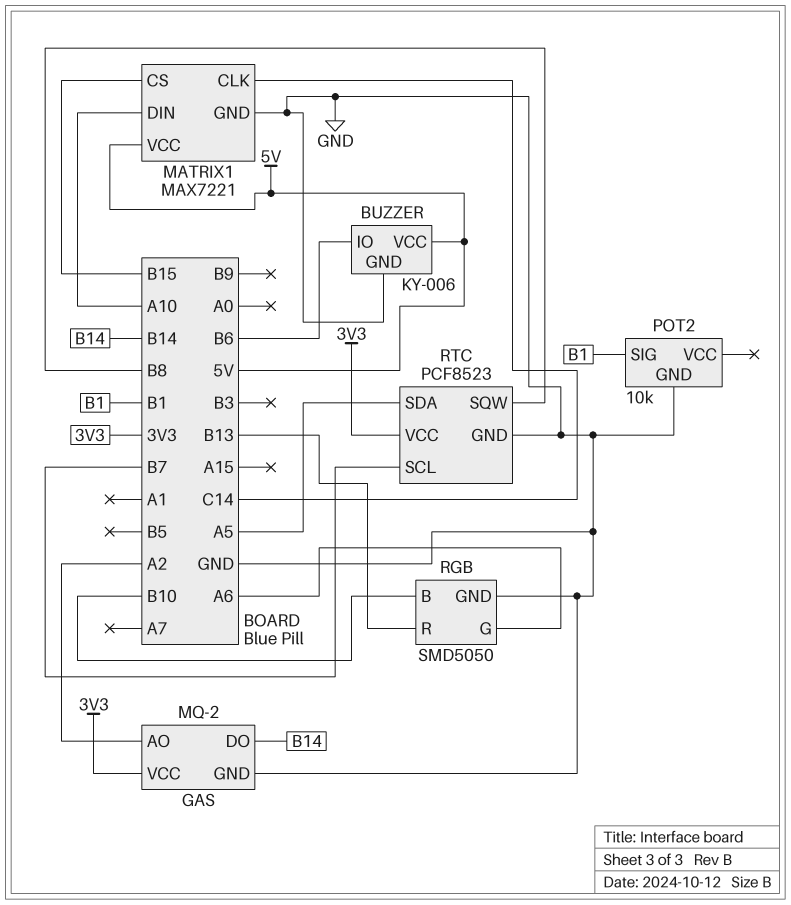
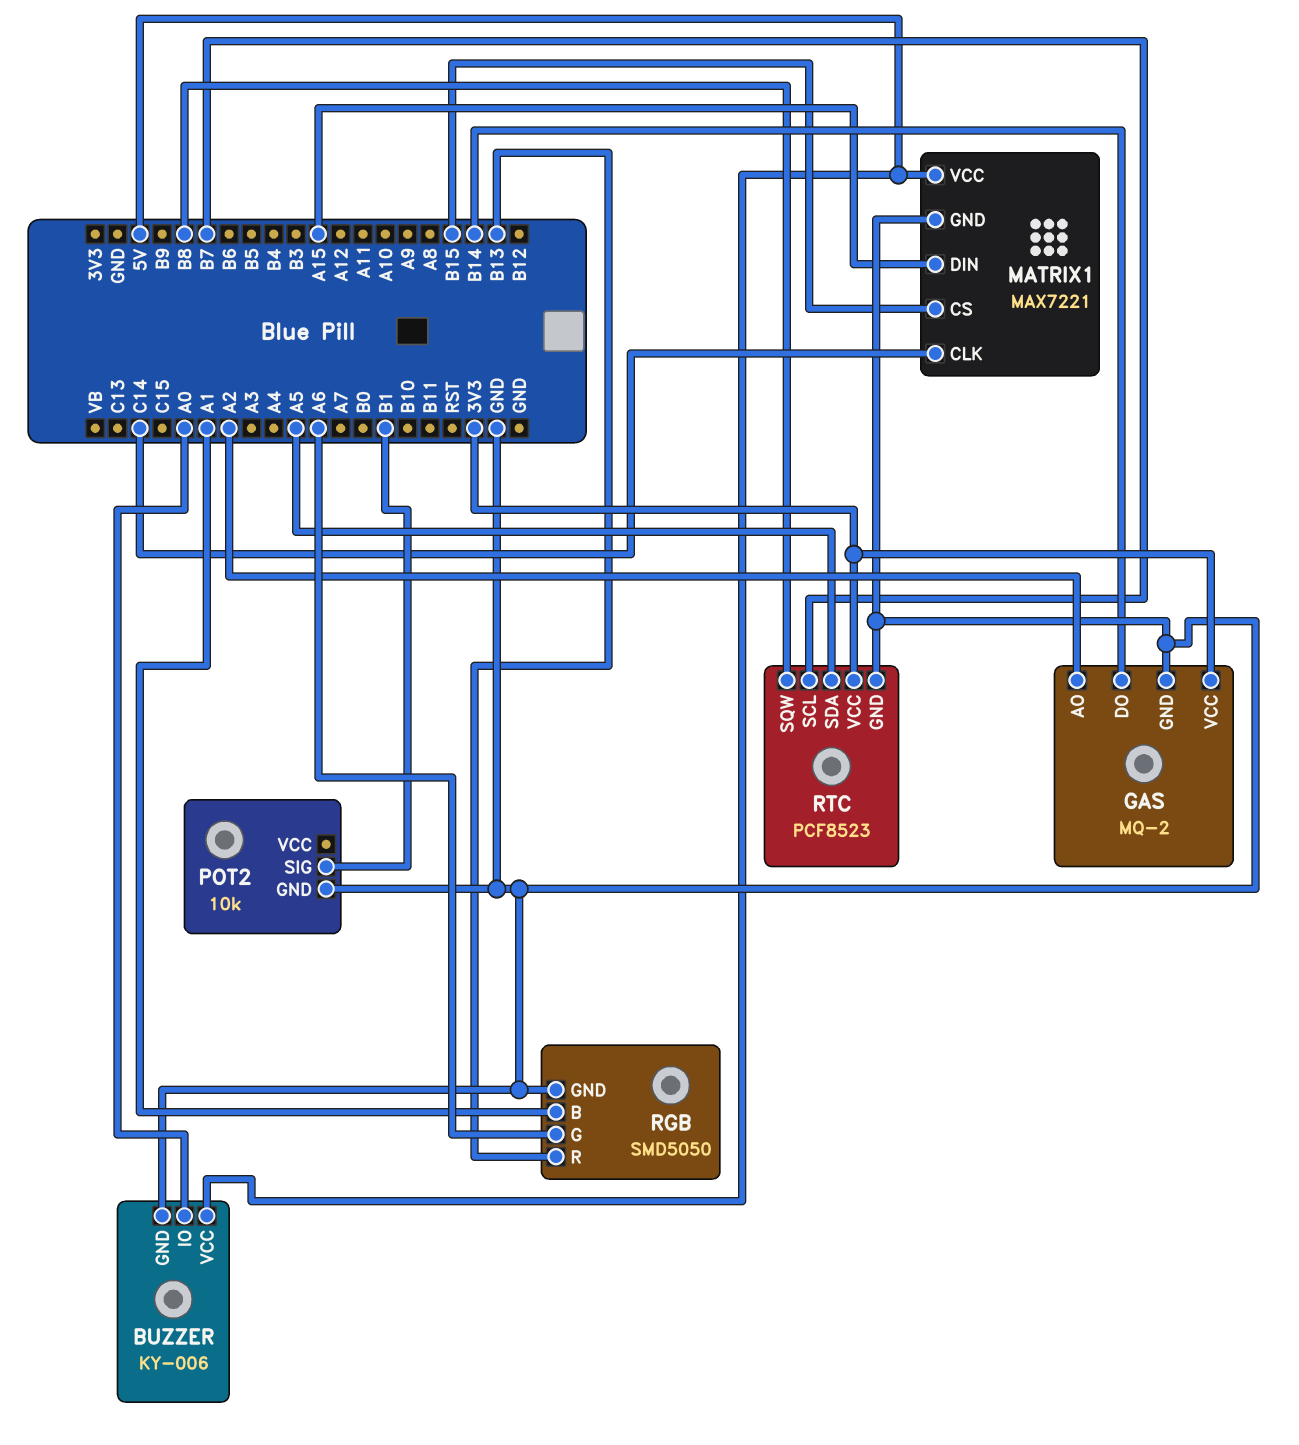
BUZZER pin IO: B6 -> A0
MATRIX1 pin DIN: A10 -> A15
RGB pin B: B10 -> A1

